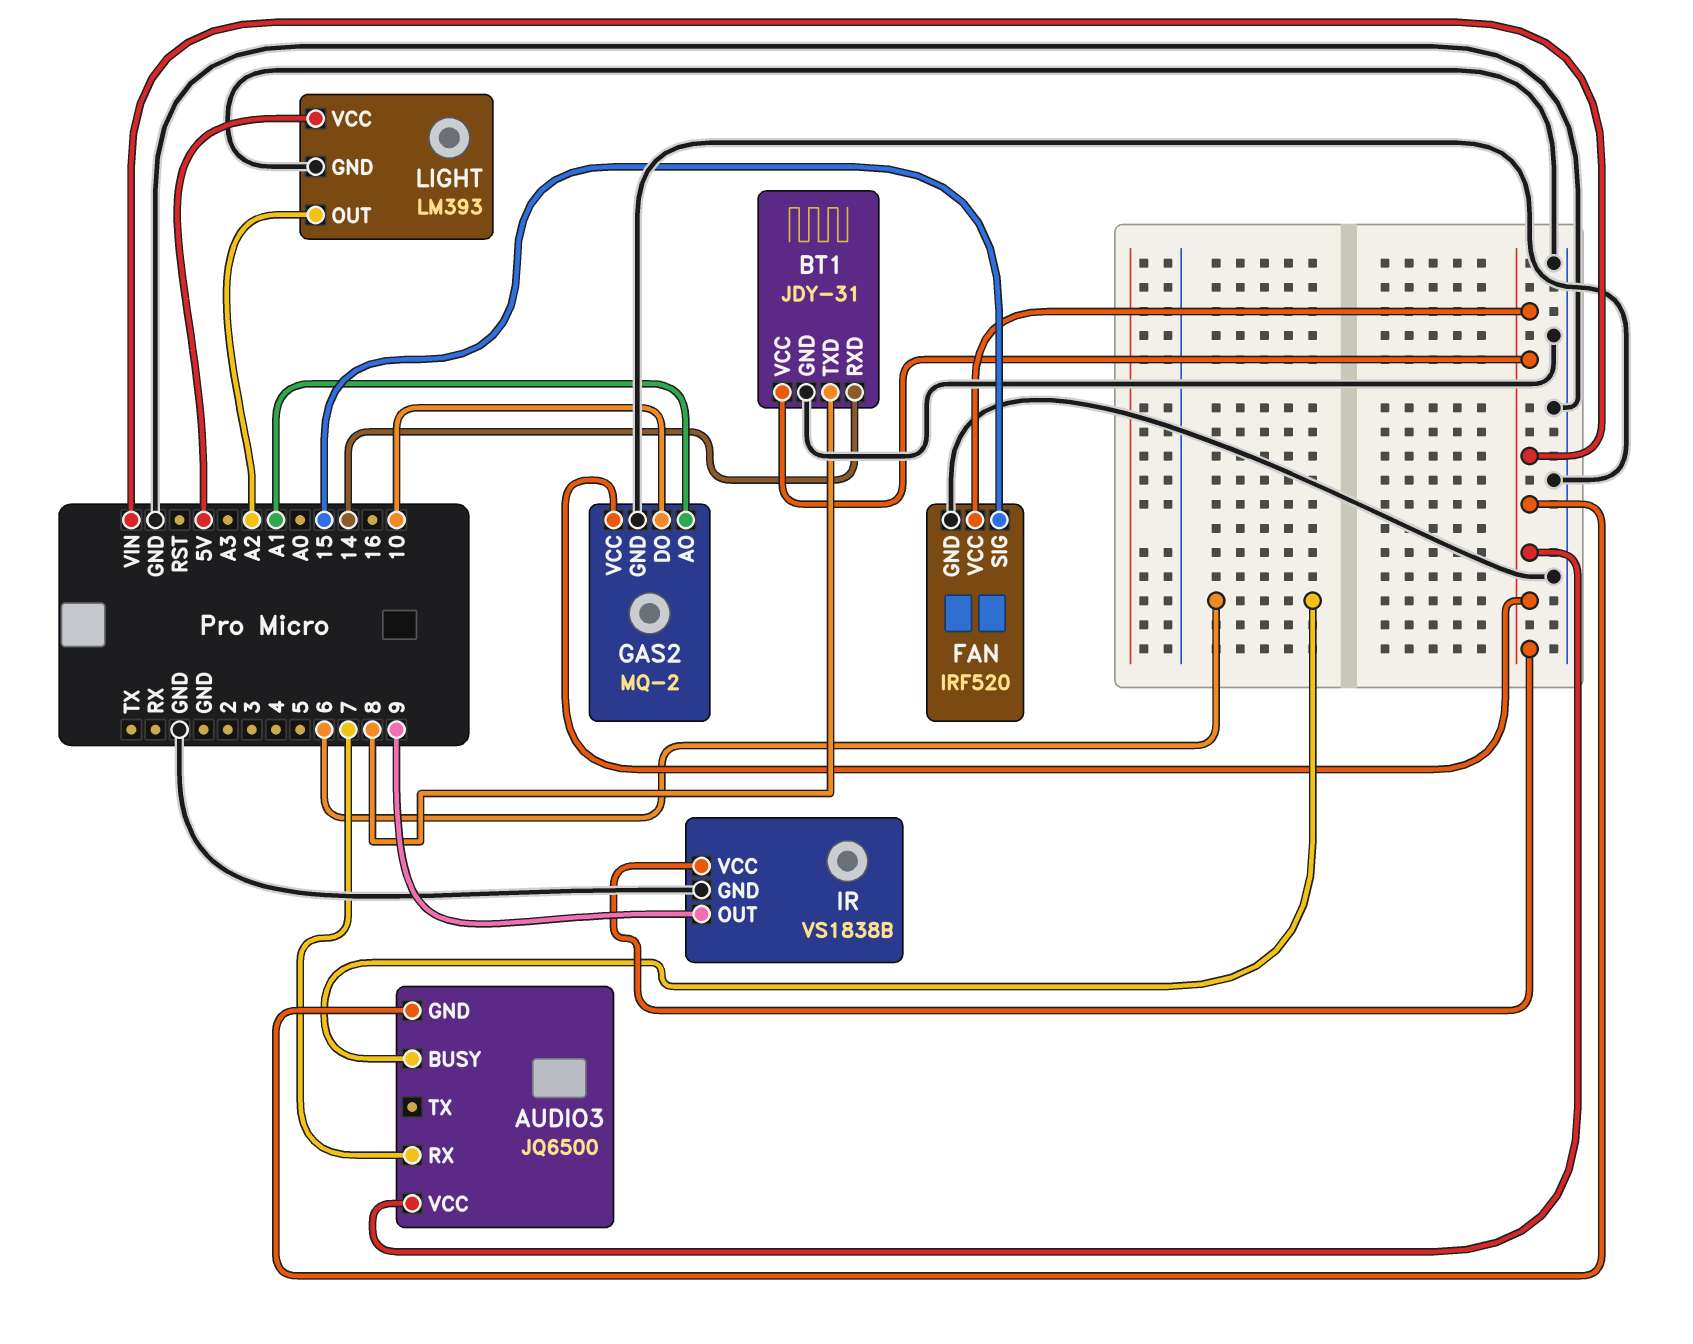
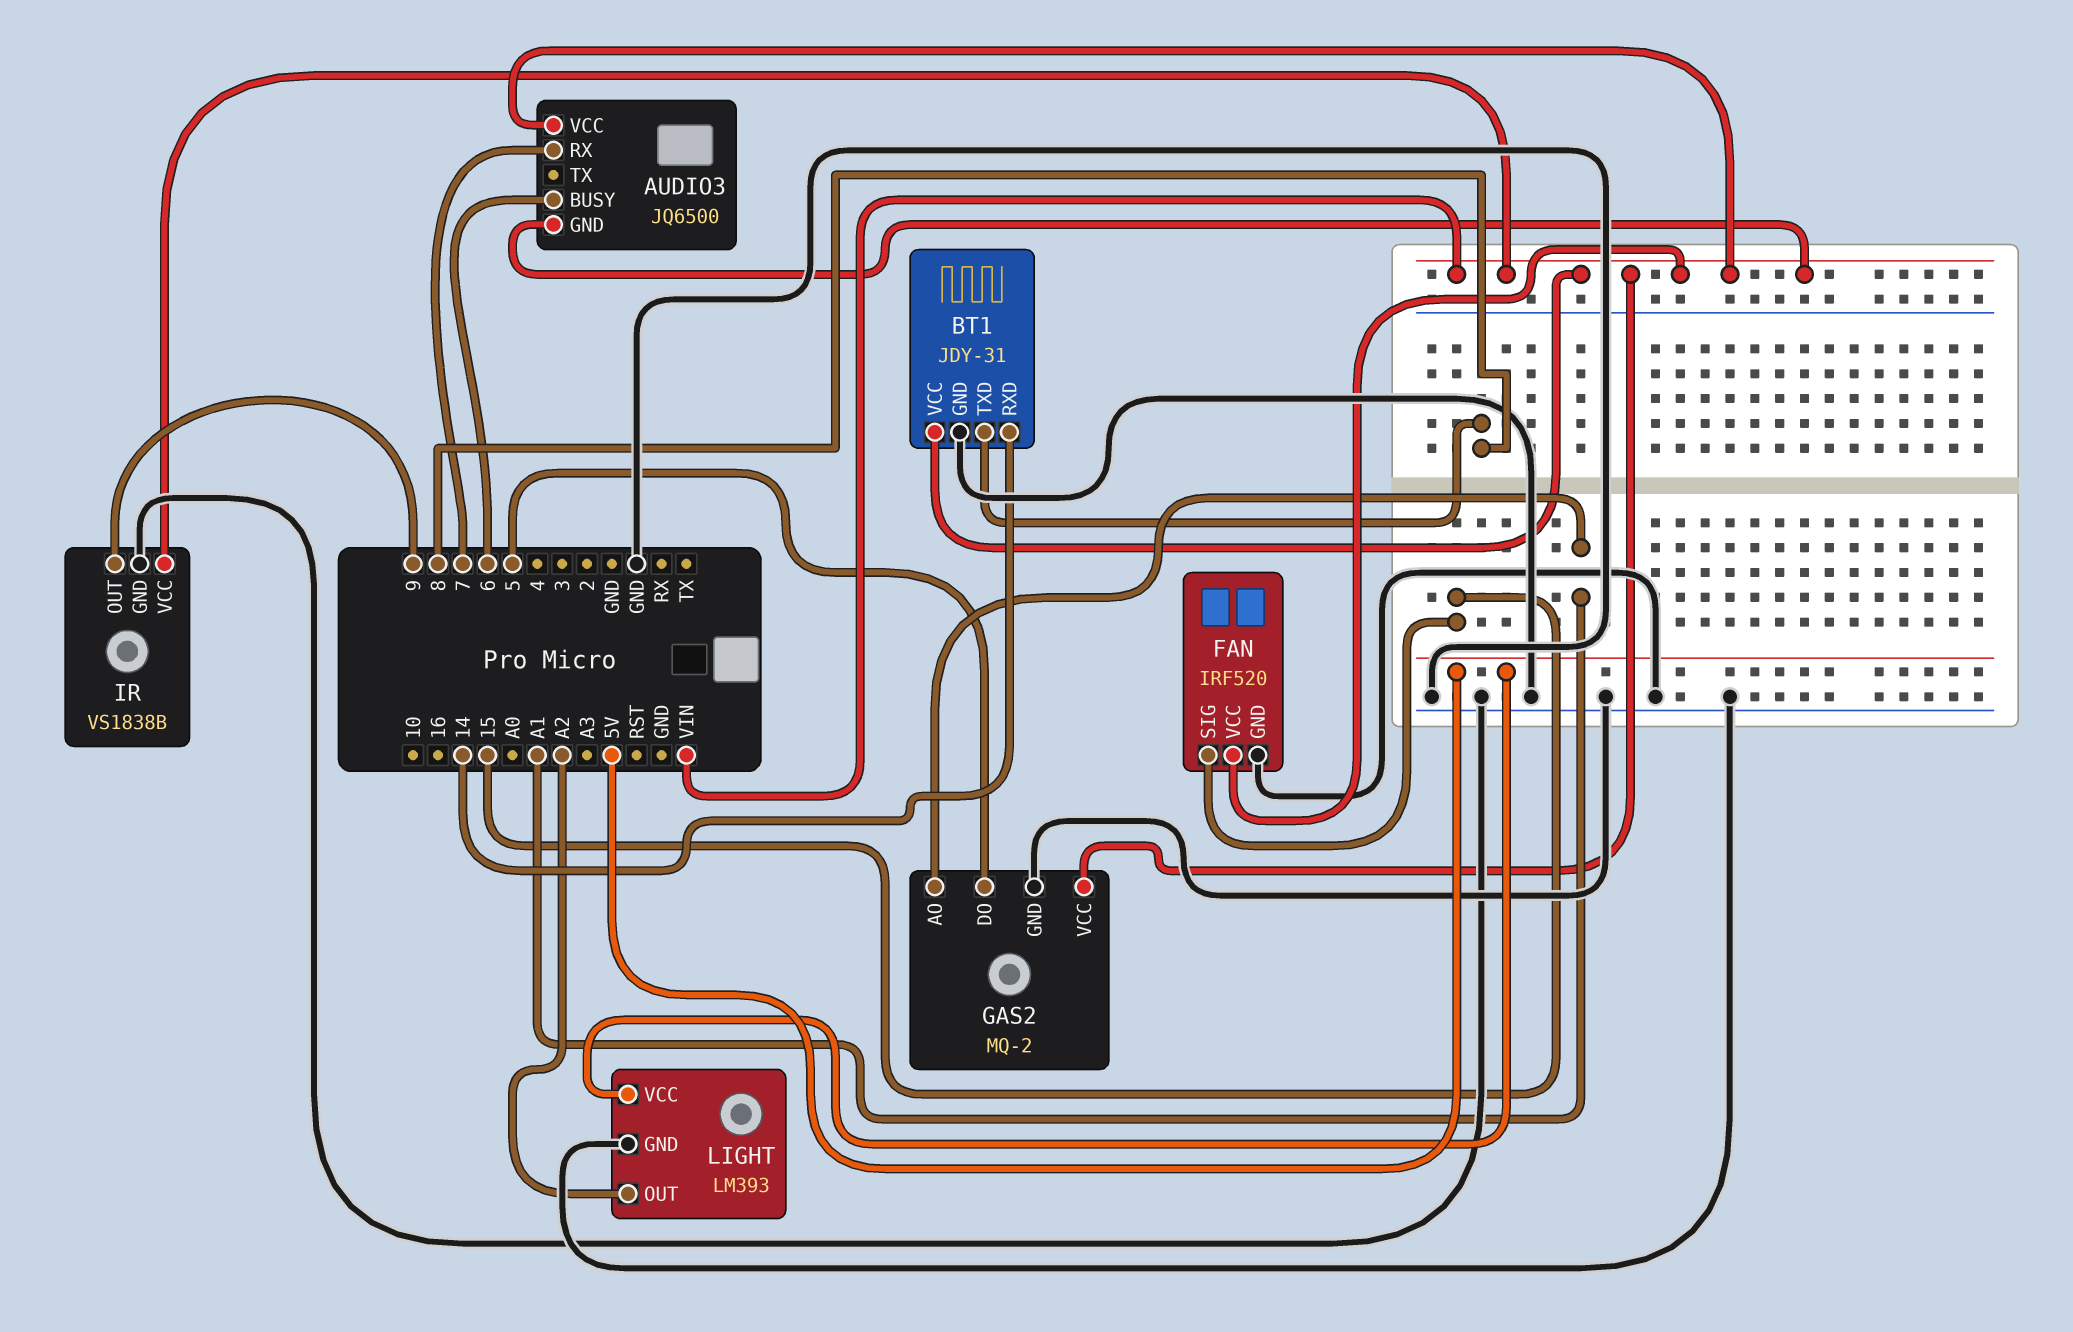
GAS2 pin DO: 10 -> 5

